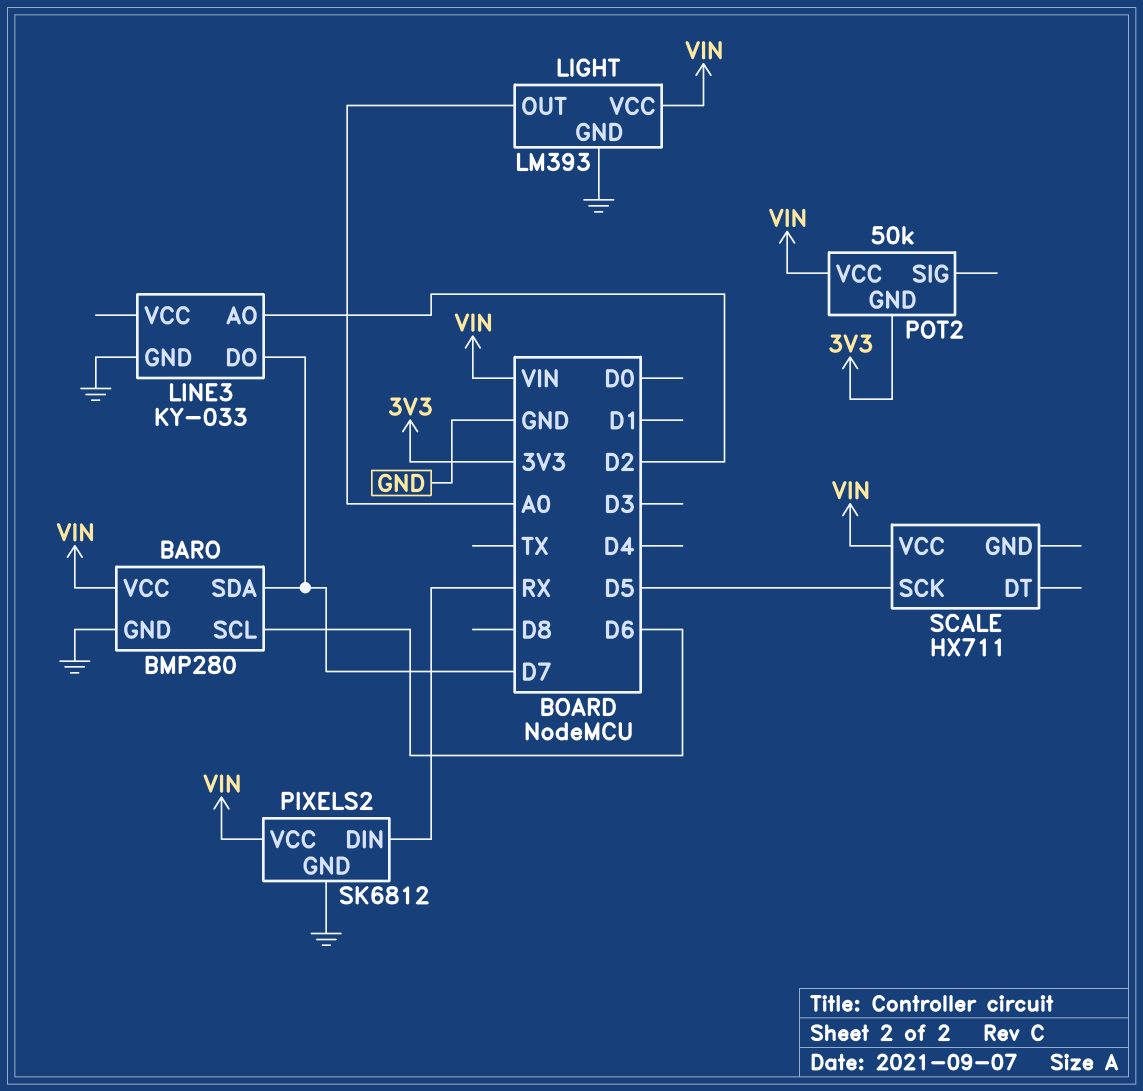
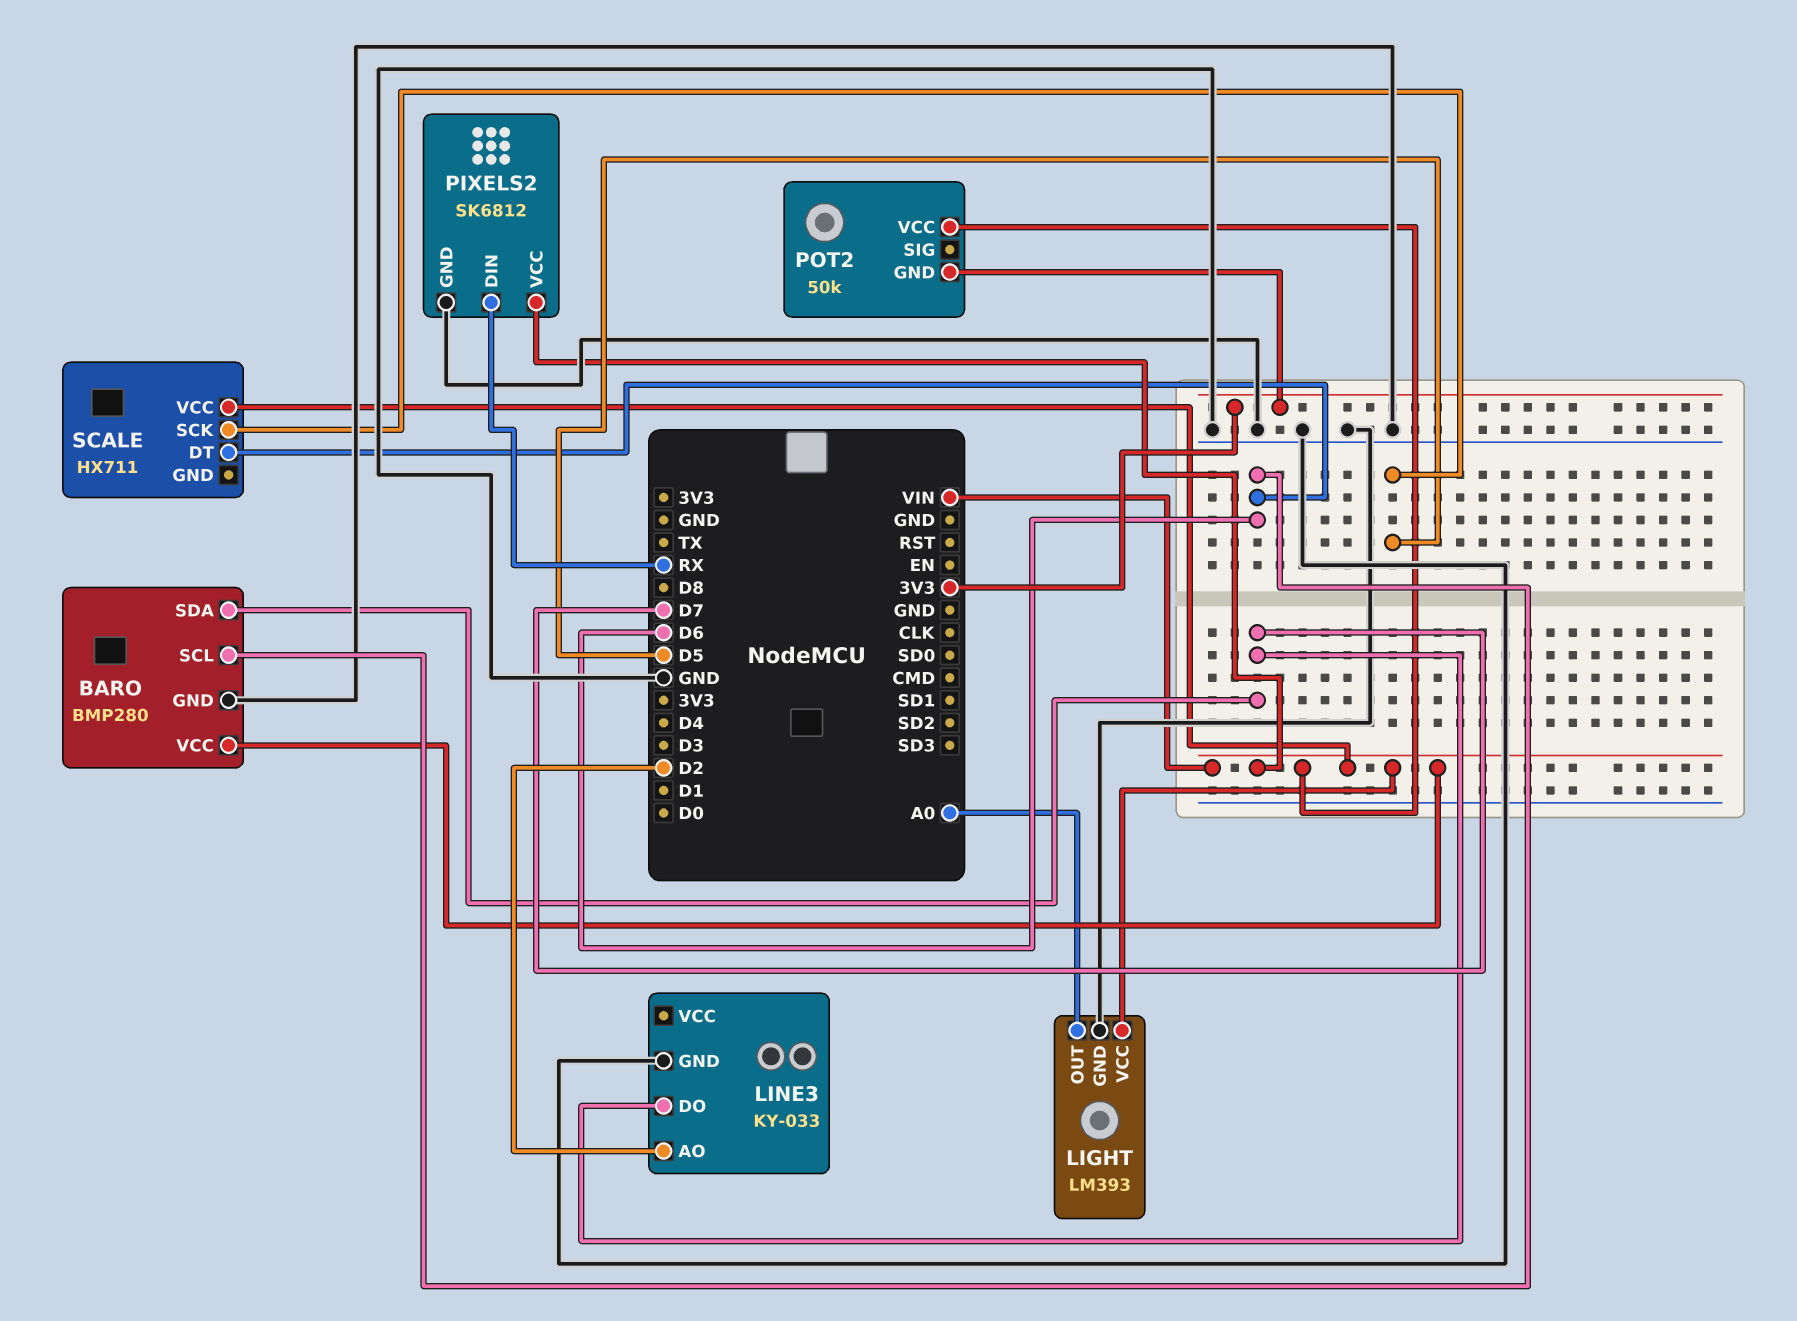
SCALE pin DT: none -> D6

